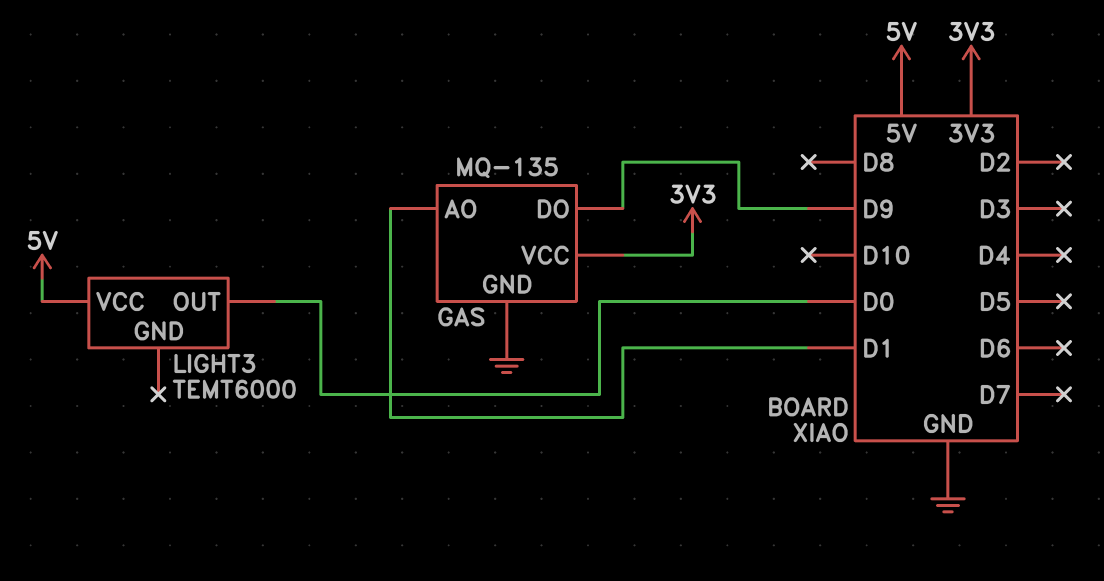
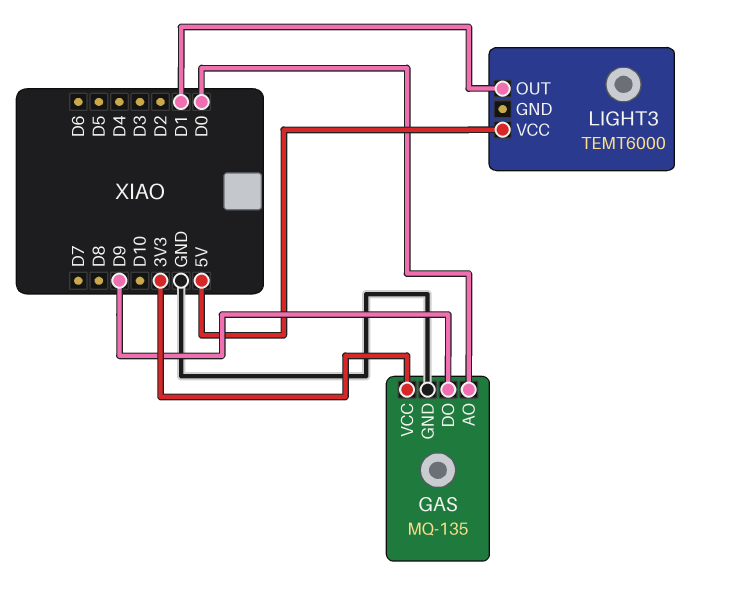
GAS pin AO: D1 -> D0
LIGHT3 pin OUT: D0 -> D1

